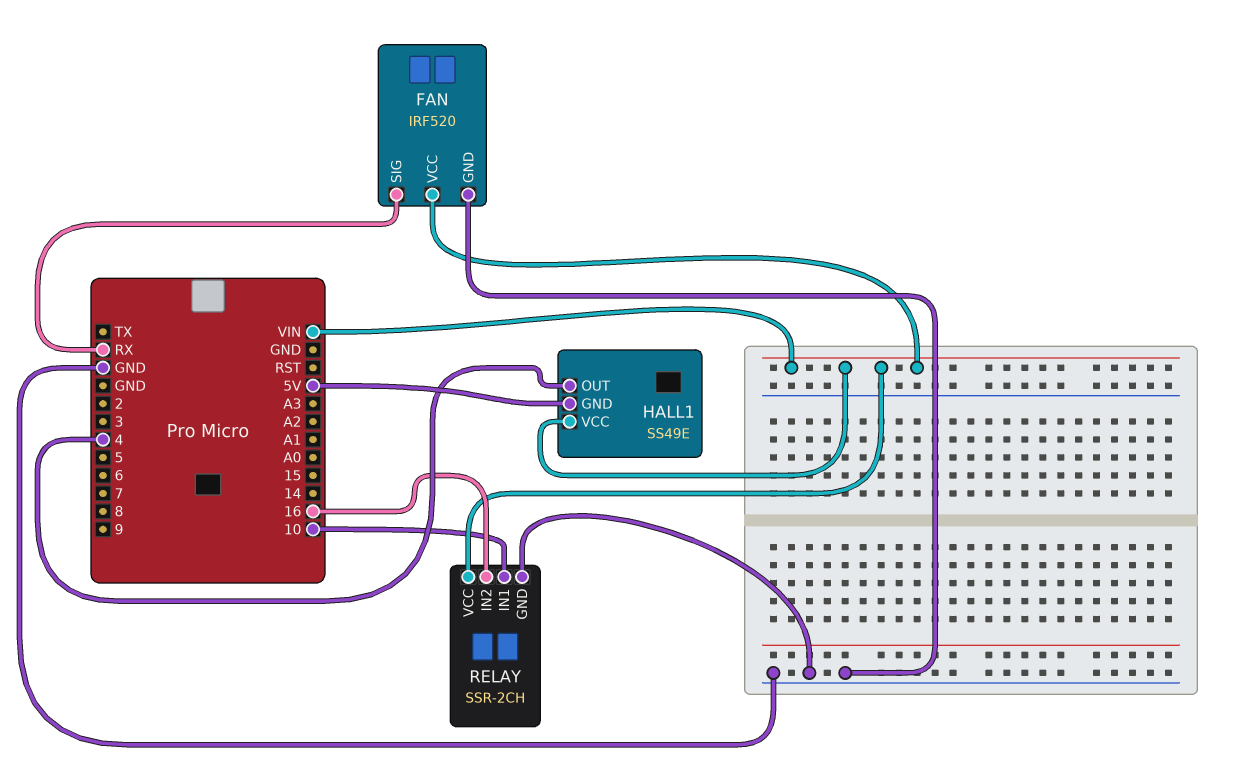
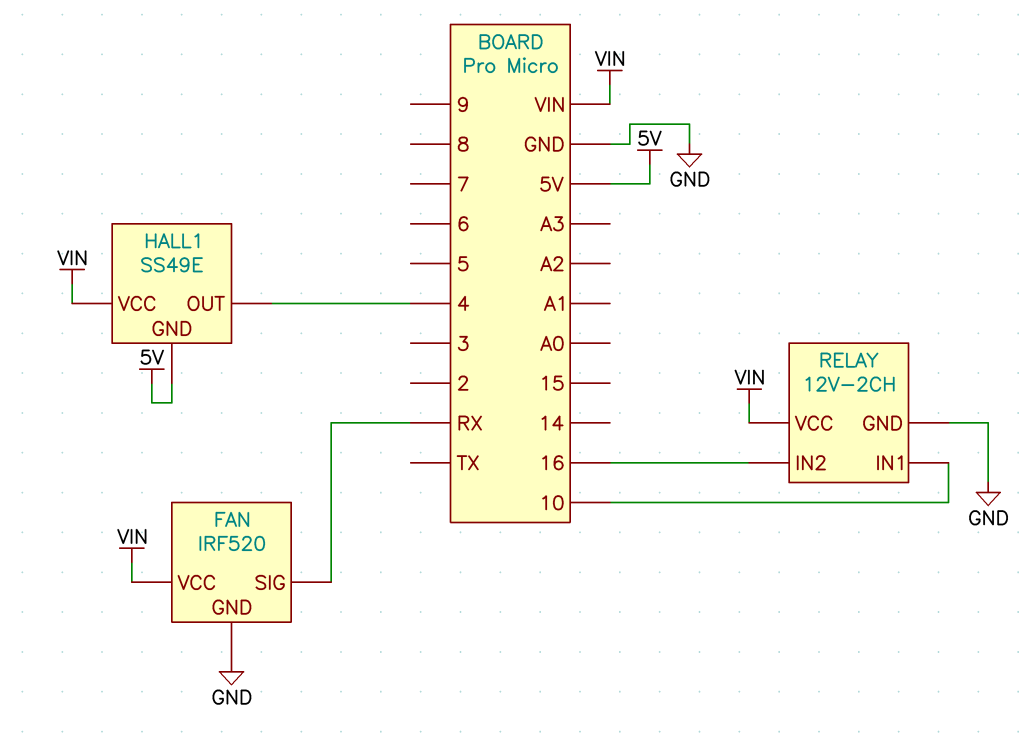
RELAY: SSR-2CH -> 12V-2CH

